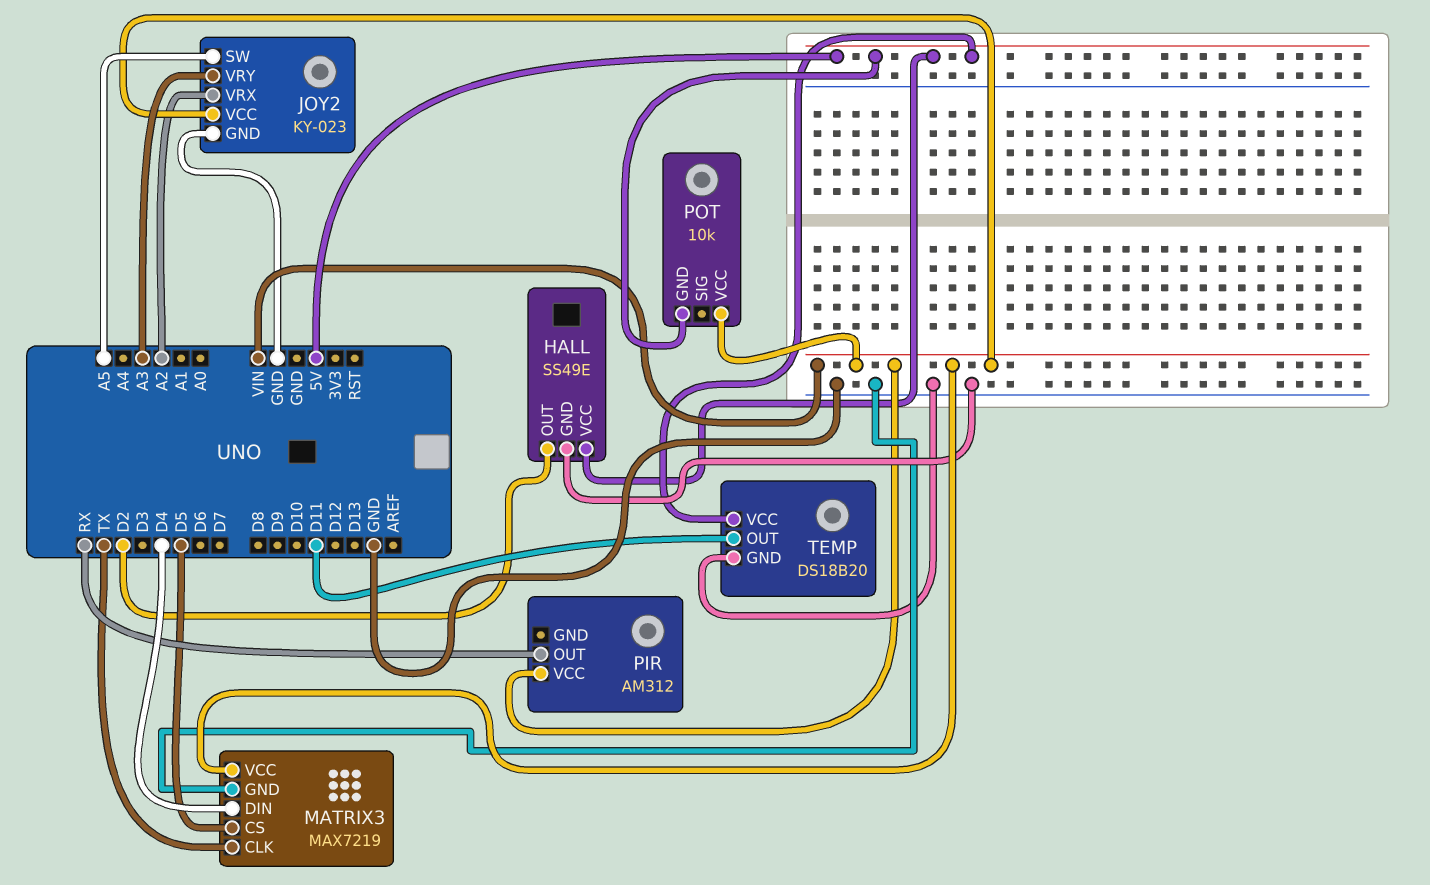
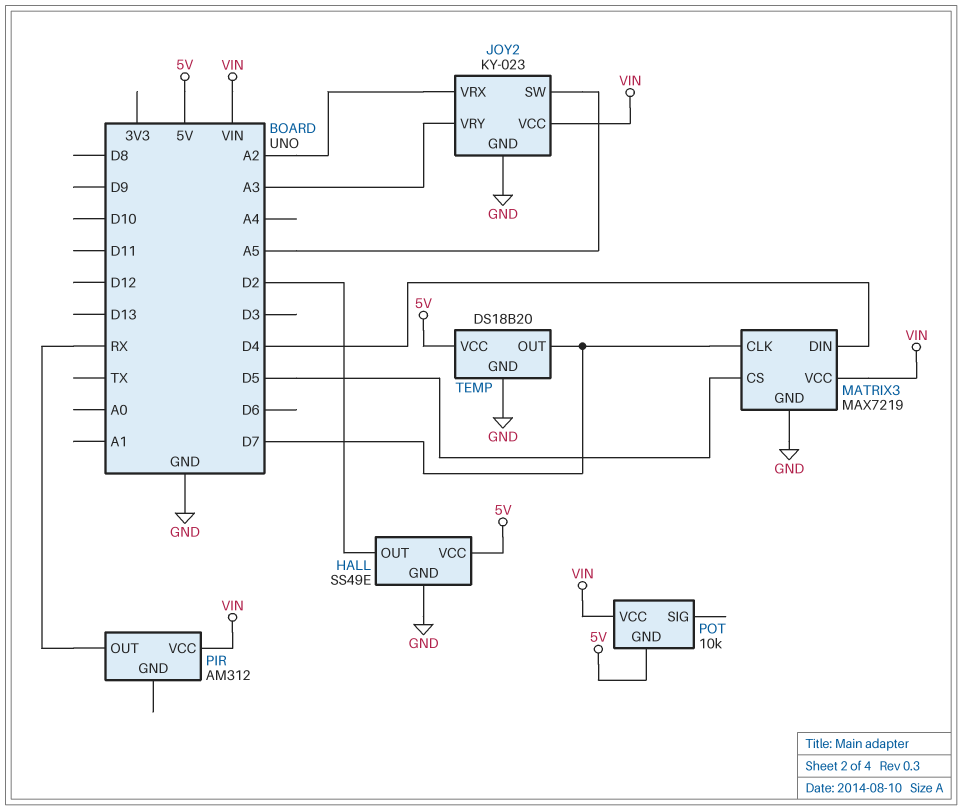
MATRIX3 pin CLK: TX -> D7
TEMP pin OUT: D11 -> D7

